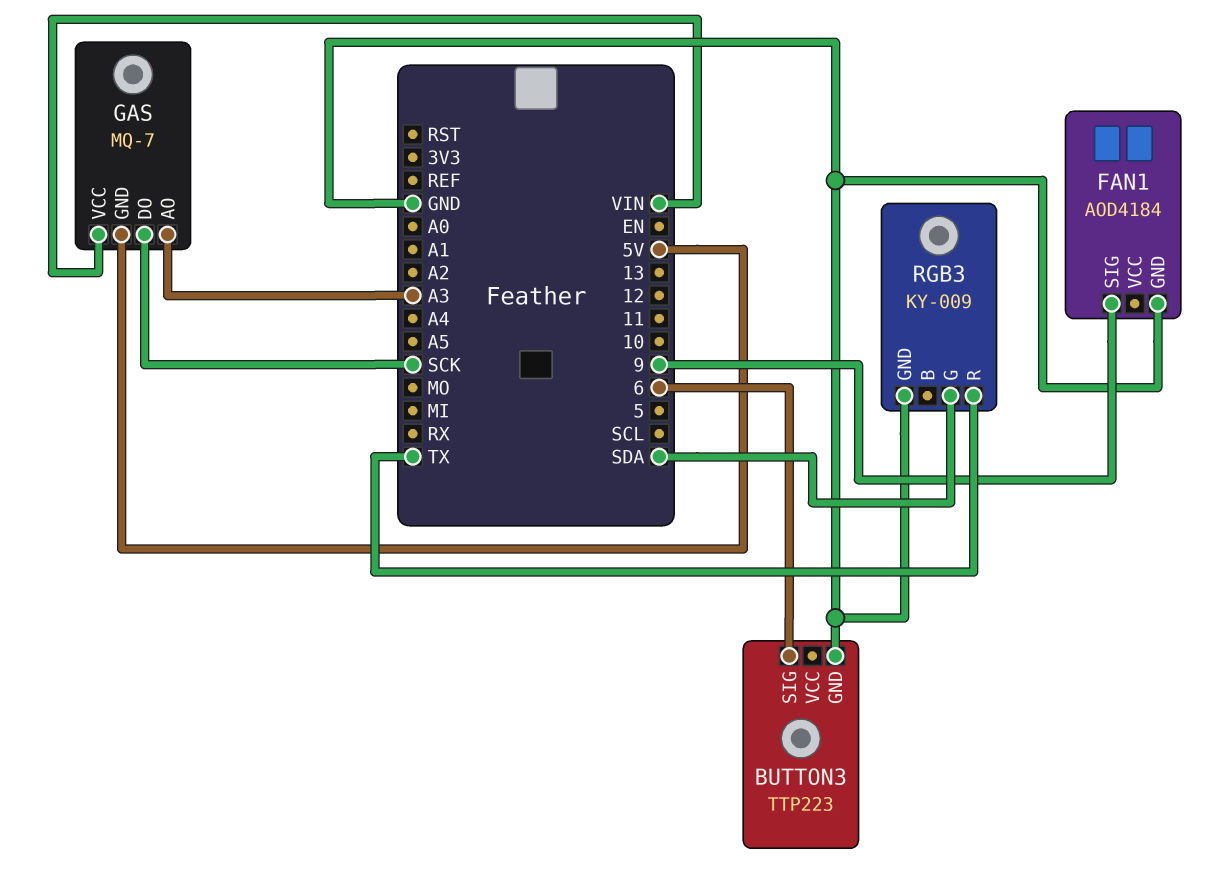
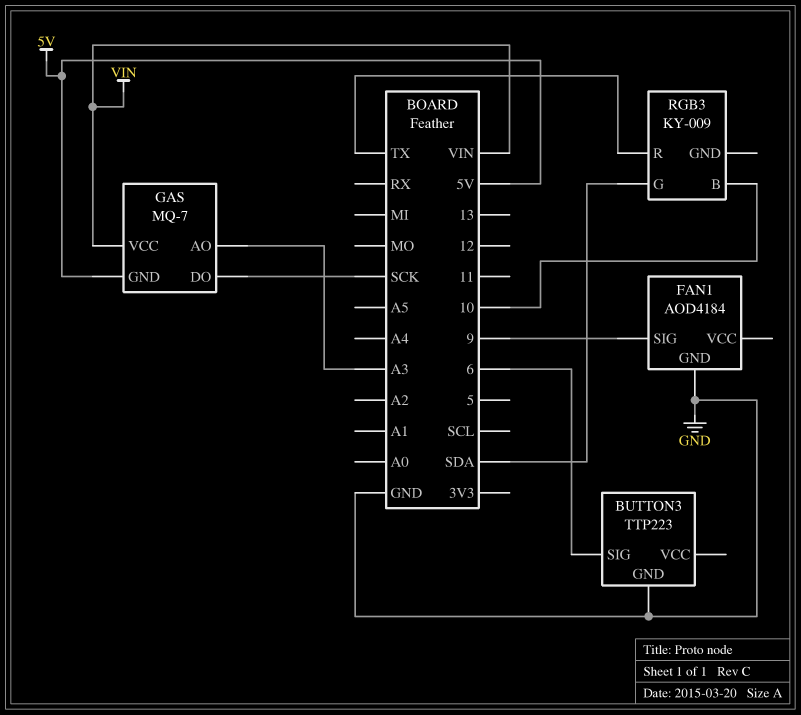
RGB3 pin B: none -> 10
RGB3 pin GND: GND -> none

